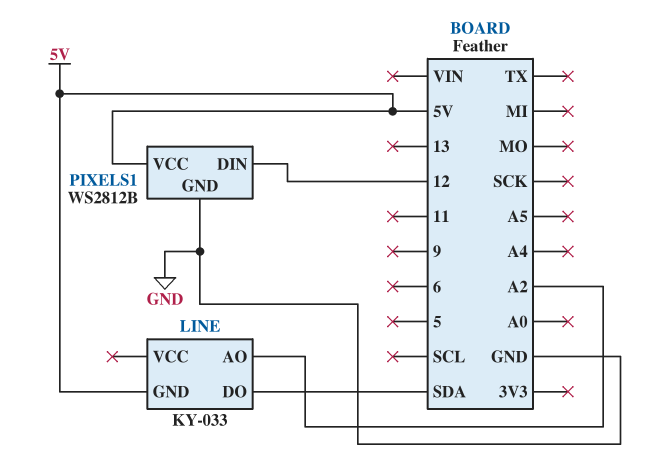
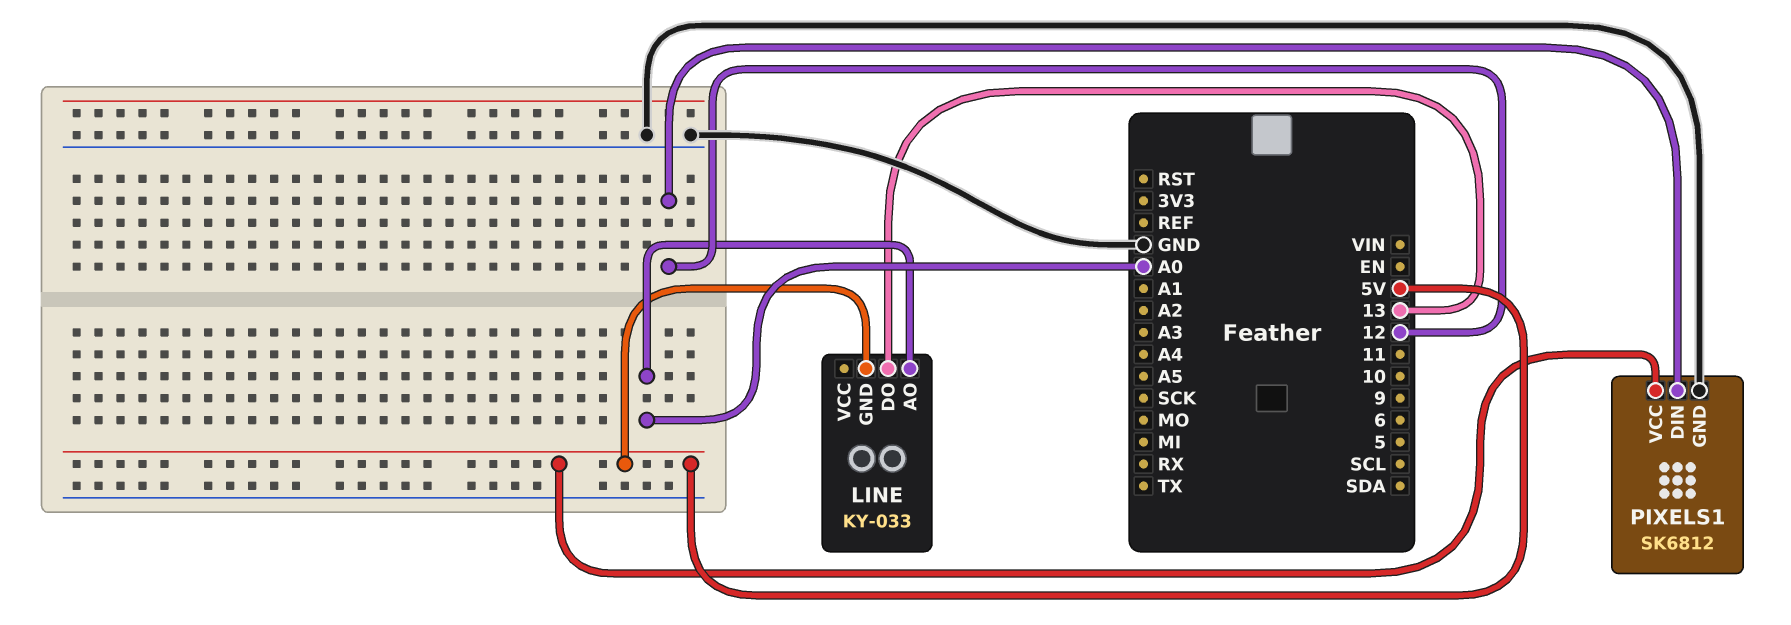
LINE pin AO: A2 -> A0
LINE pin DO: SDA -> 13
PIXELS1: WS2812B -> SK6812

